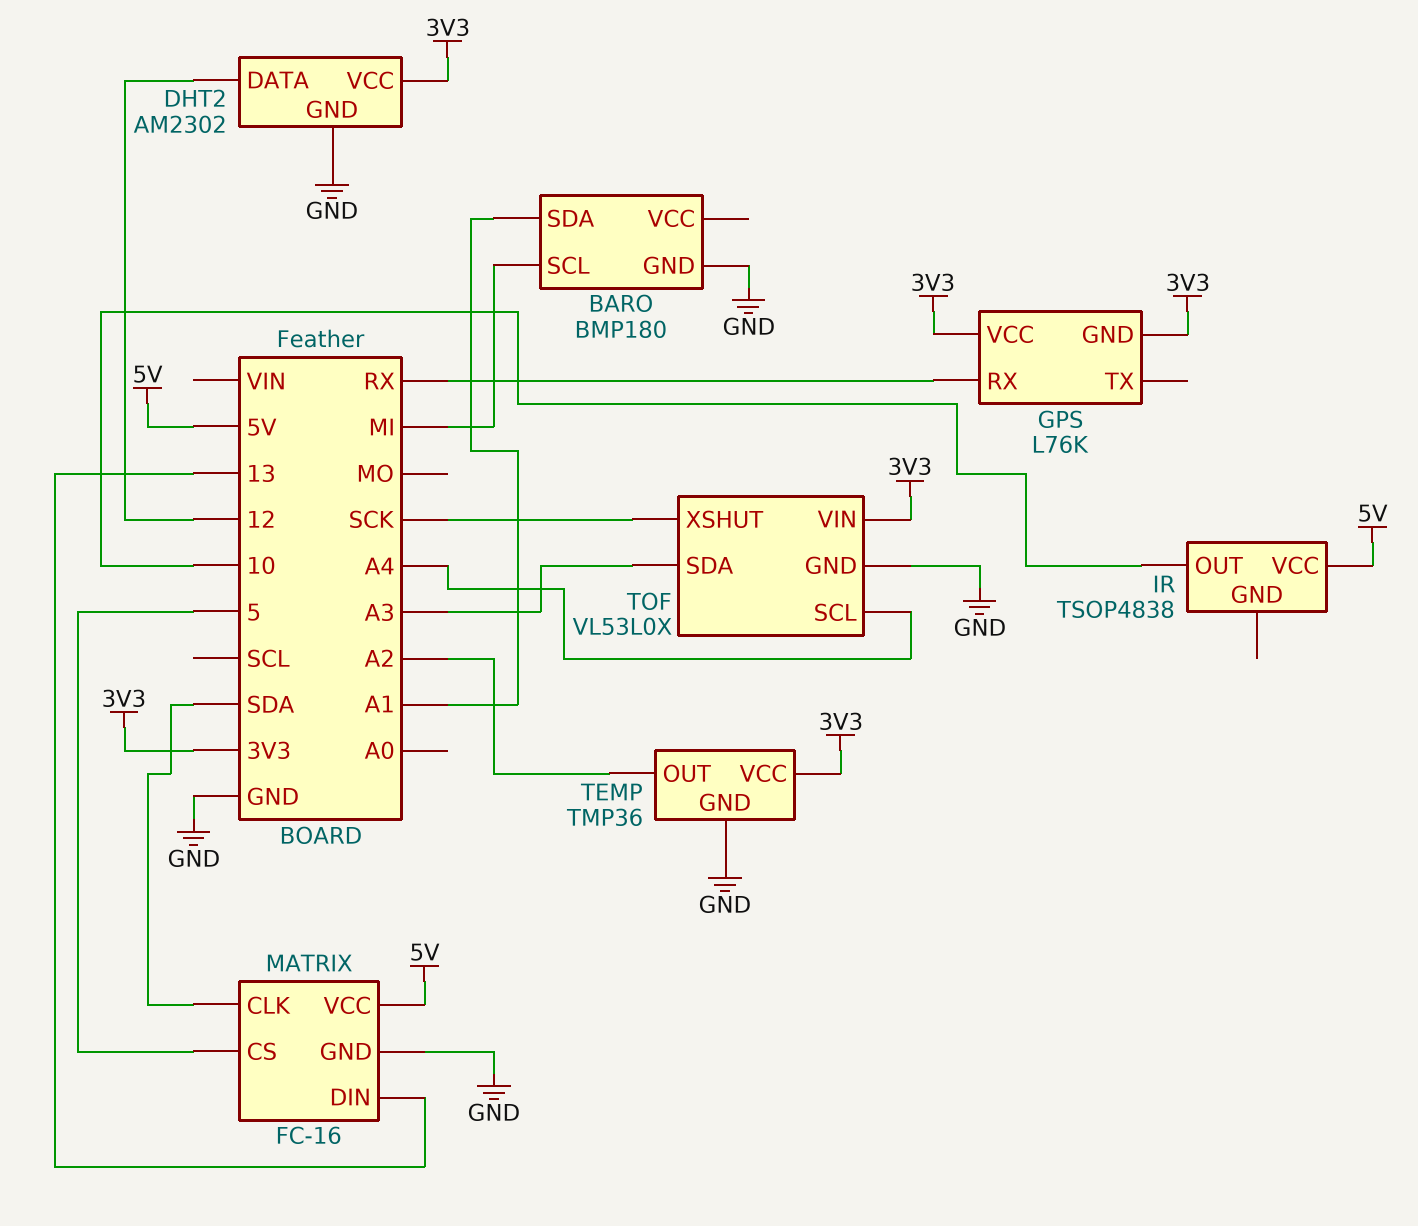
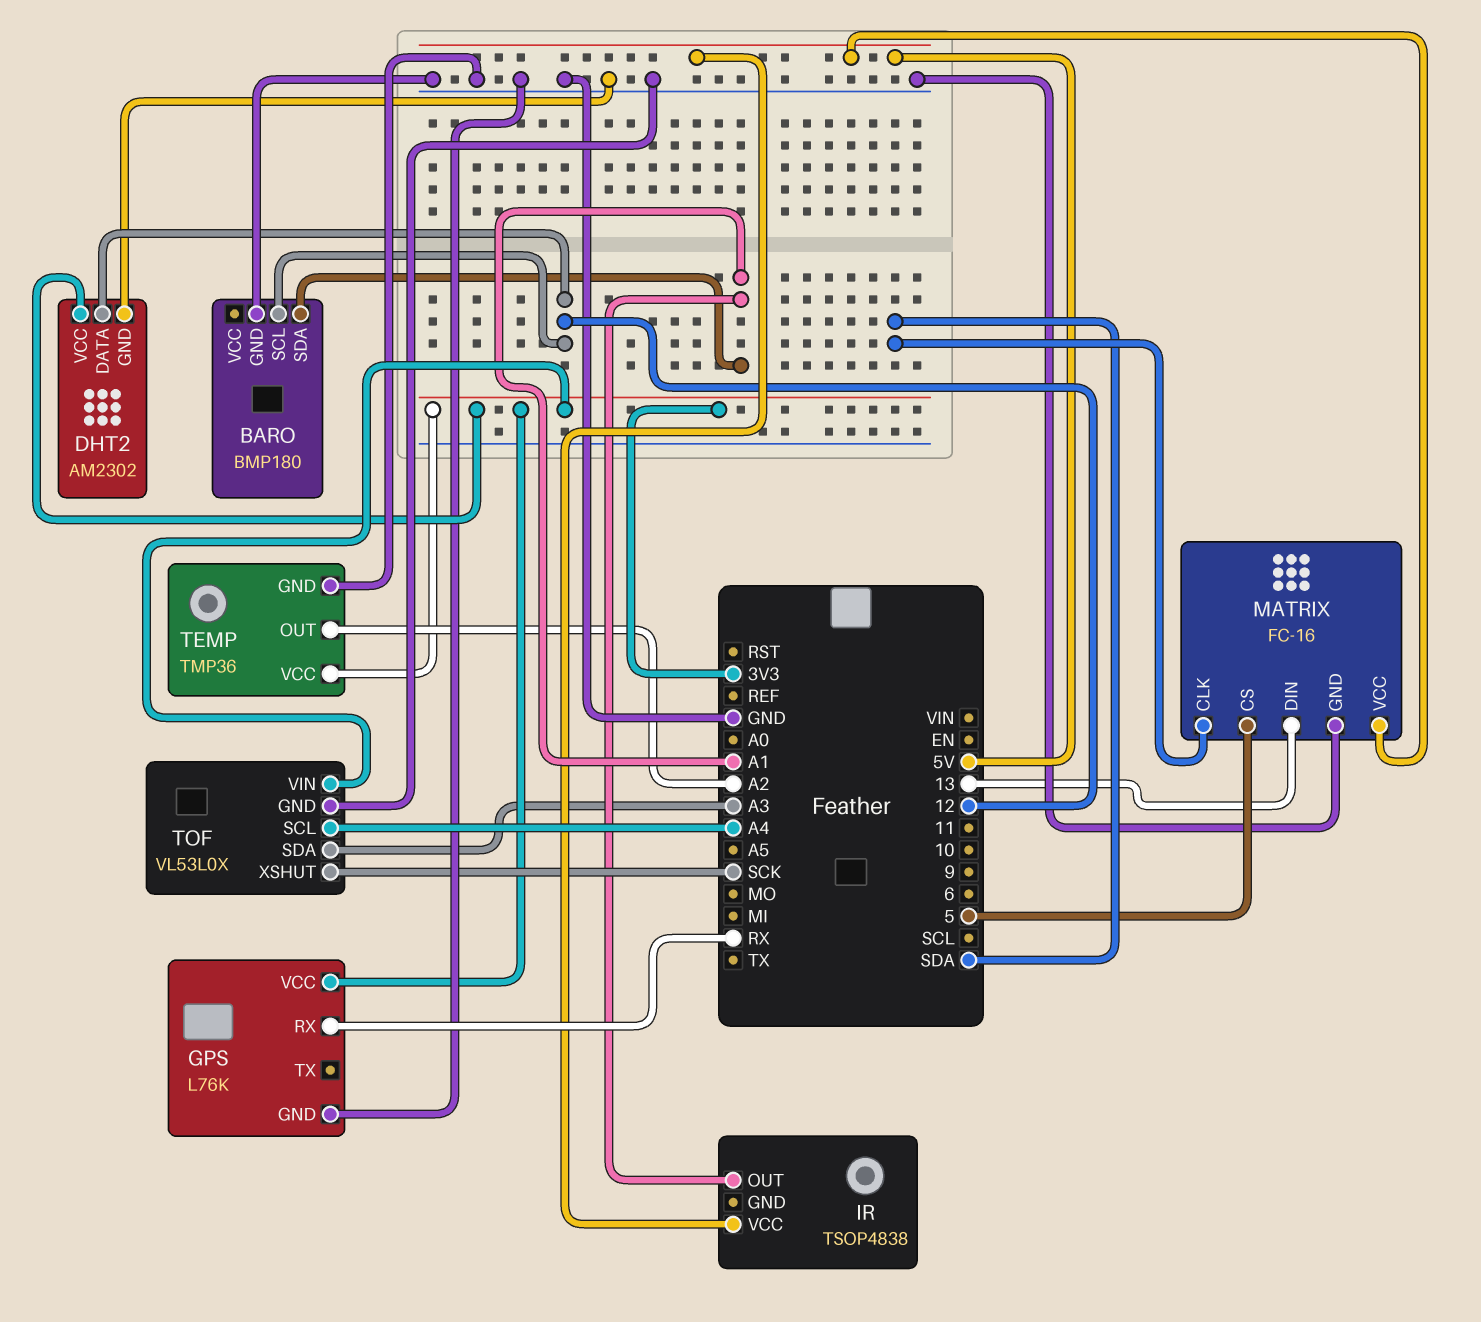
BARO pin SCL: MI -> 12
GPS pin GND: 3V3 -> GND
IR pin OUT: 10 -> A1

